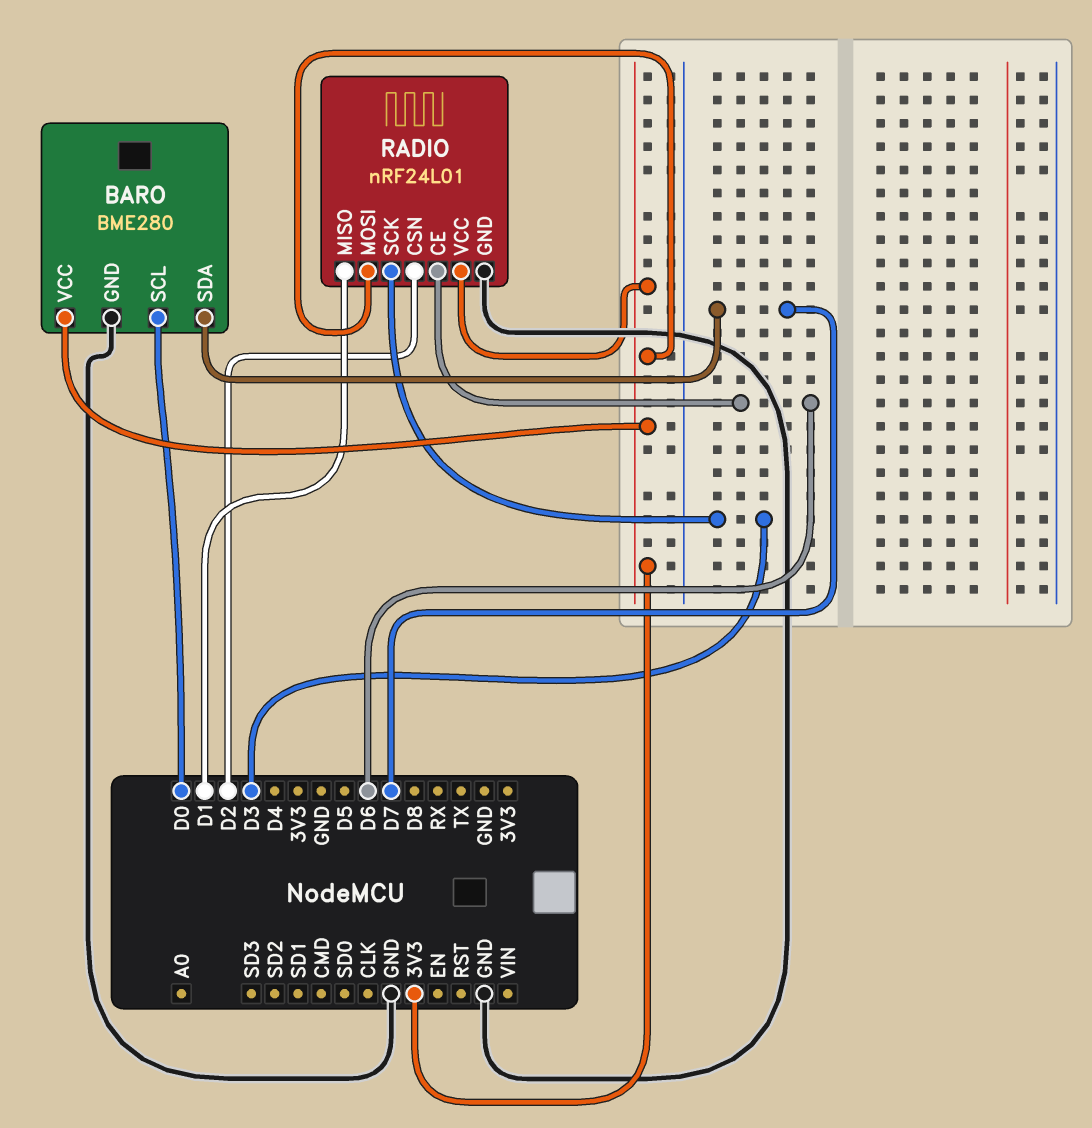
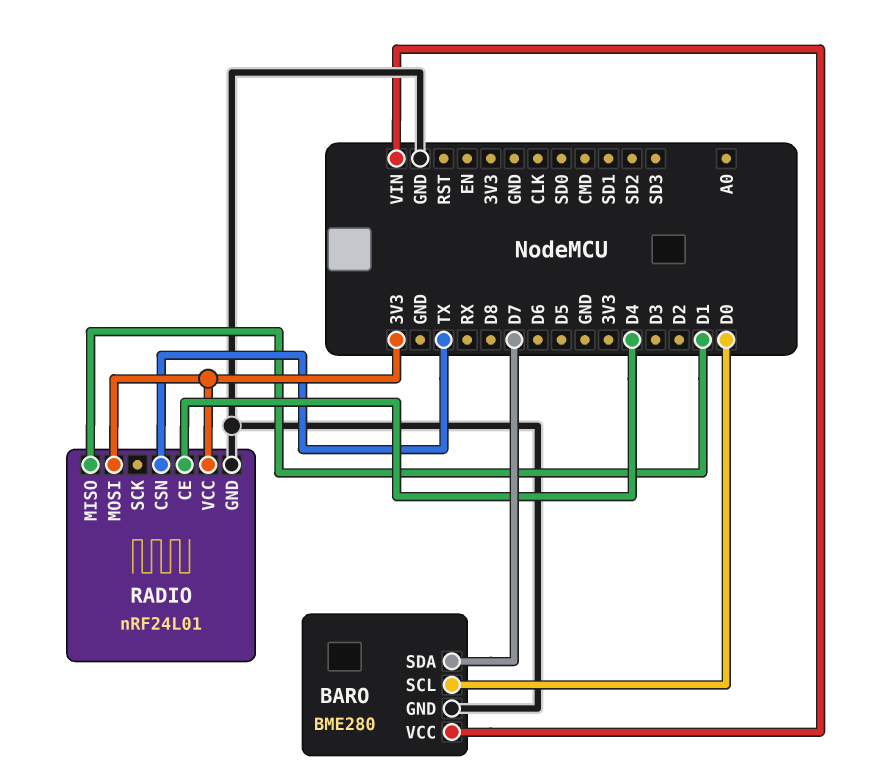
BARO pin VCC: 3V3 -> VIN
RADIO pin CE: D6 -> D4
RADIO pin CSN: D2 -> TX
RADIO pin SCK: D3 -> none

